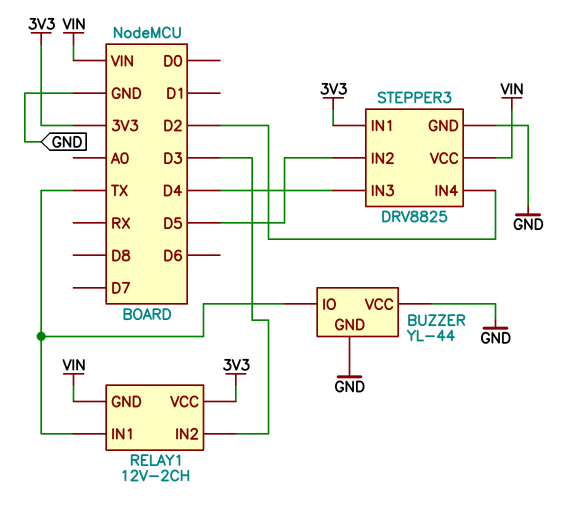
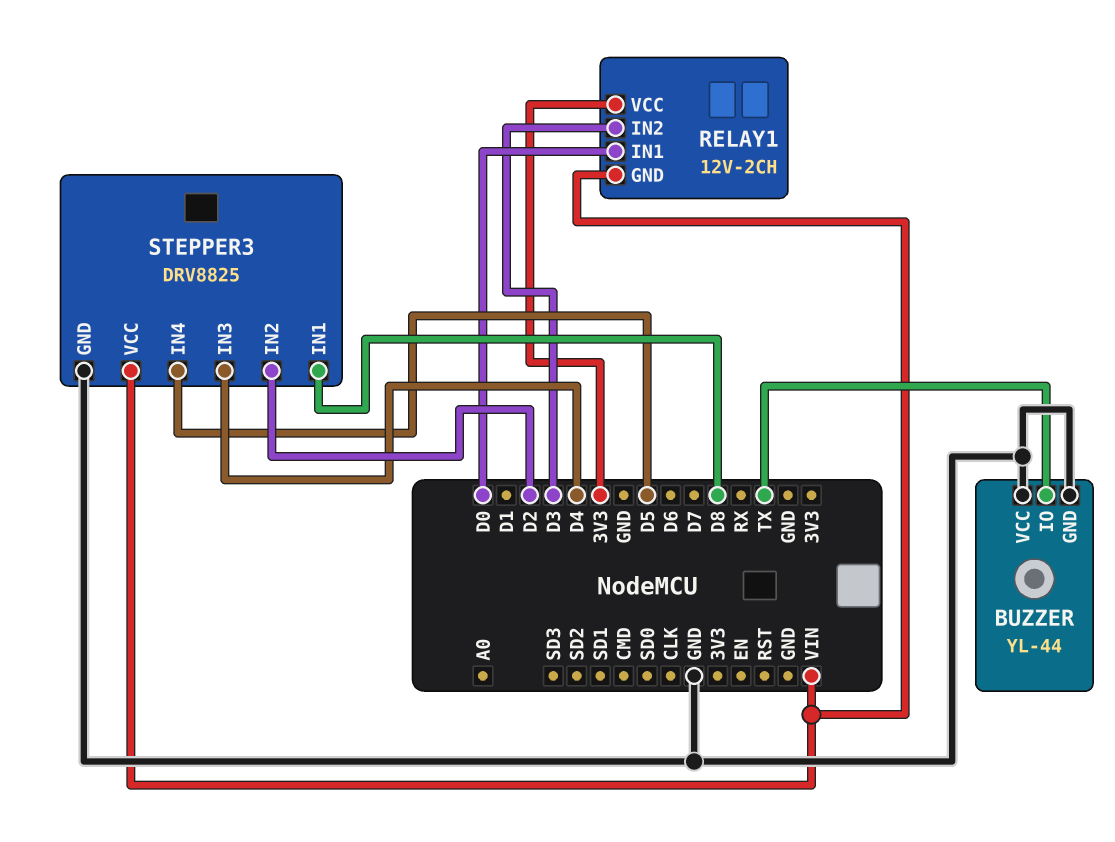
RELAY1 pin IN1: TX -> D0
STEPPER3 pin IN1: 3V3 -> D8
STEPPER3 pin IN2: D5 -> D2
STEPPER3 pin IN4: D2 -> D5

